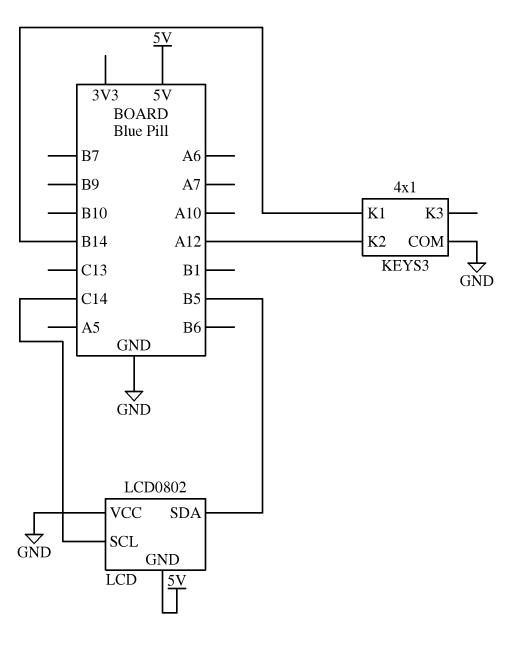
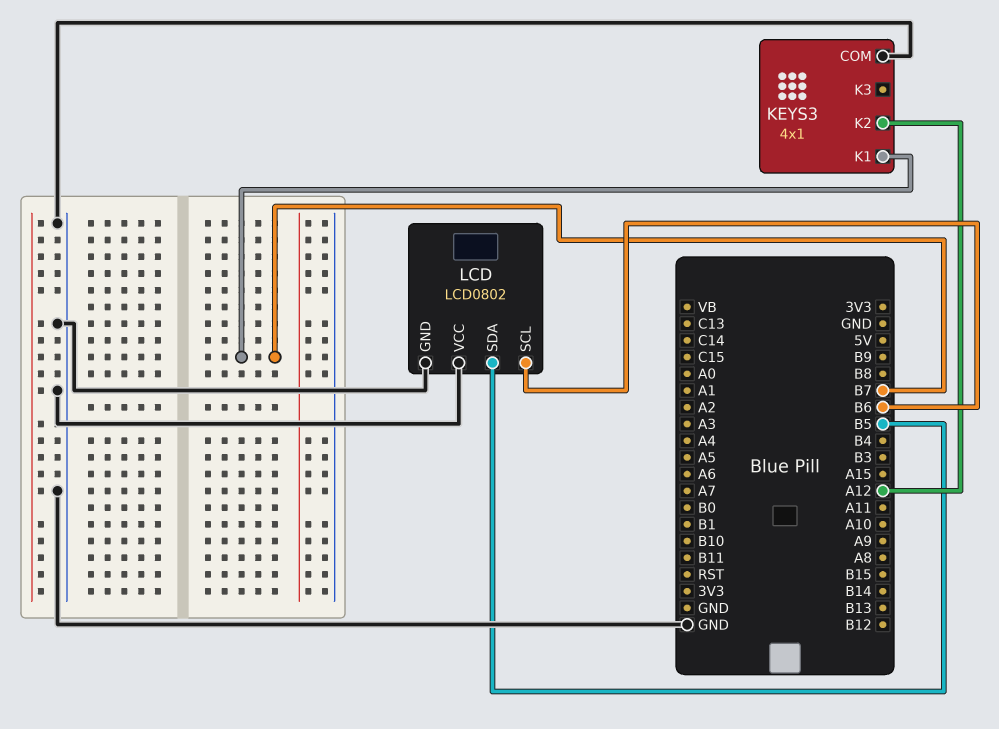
KEYS3 pin K1: B14 -> B7
LCD pin GND: 5V -> GND
LCD pin SCL: C14 -> B6

